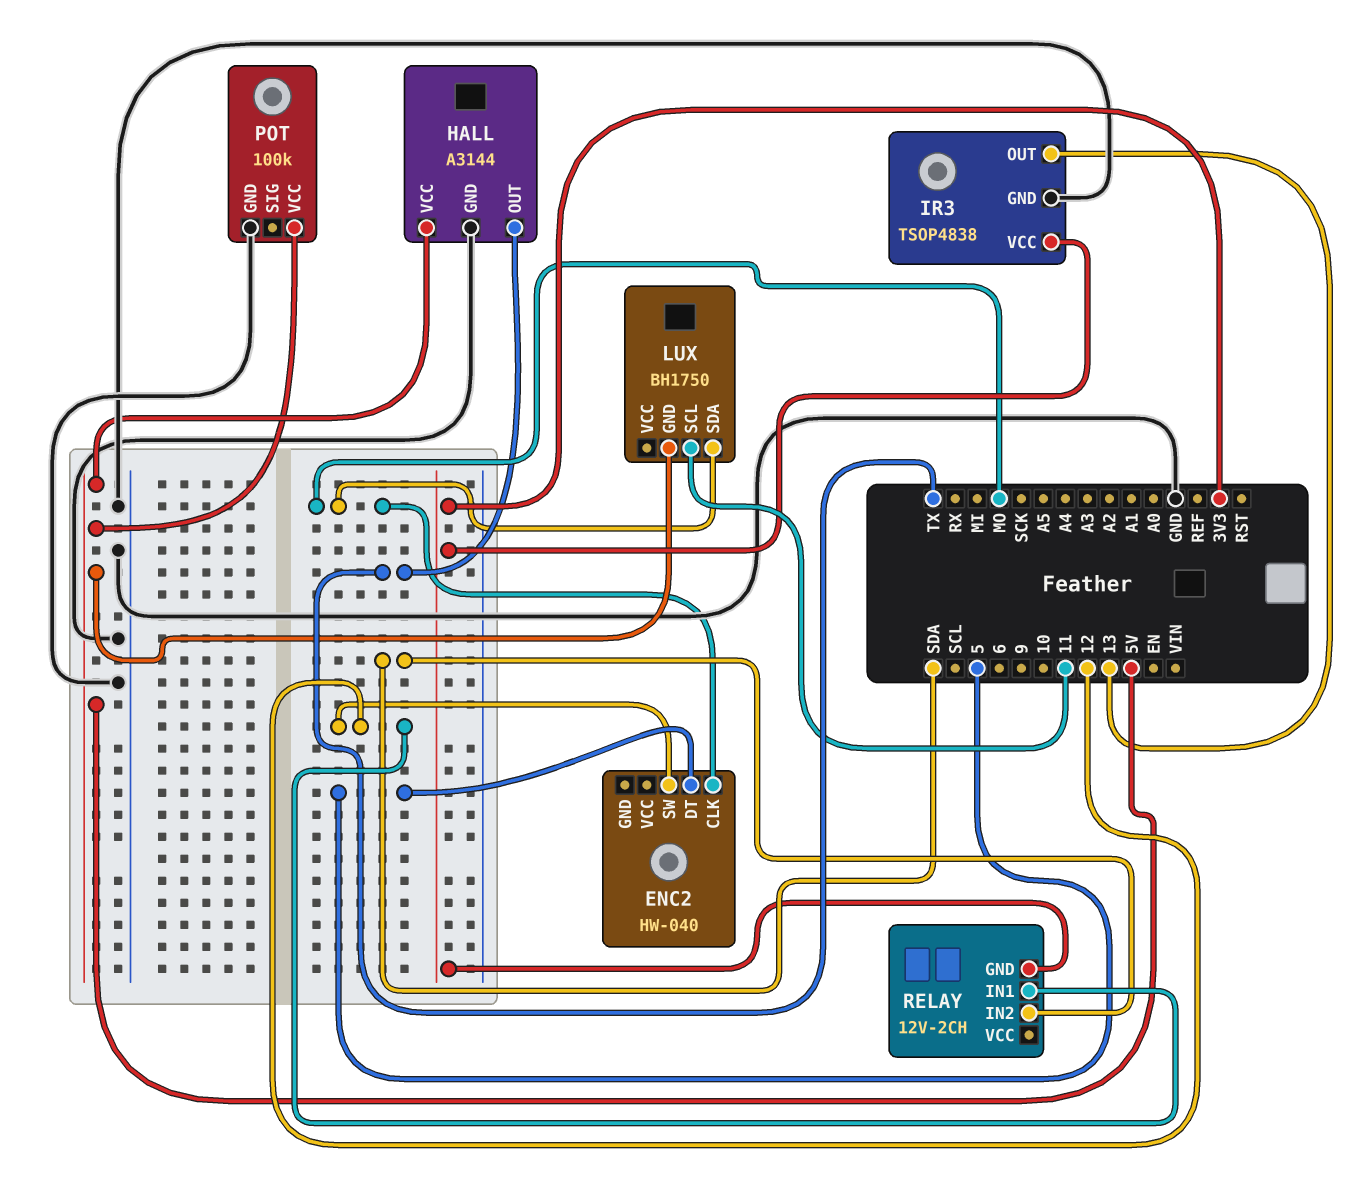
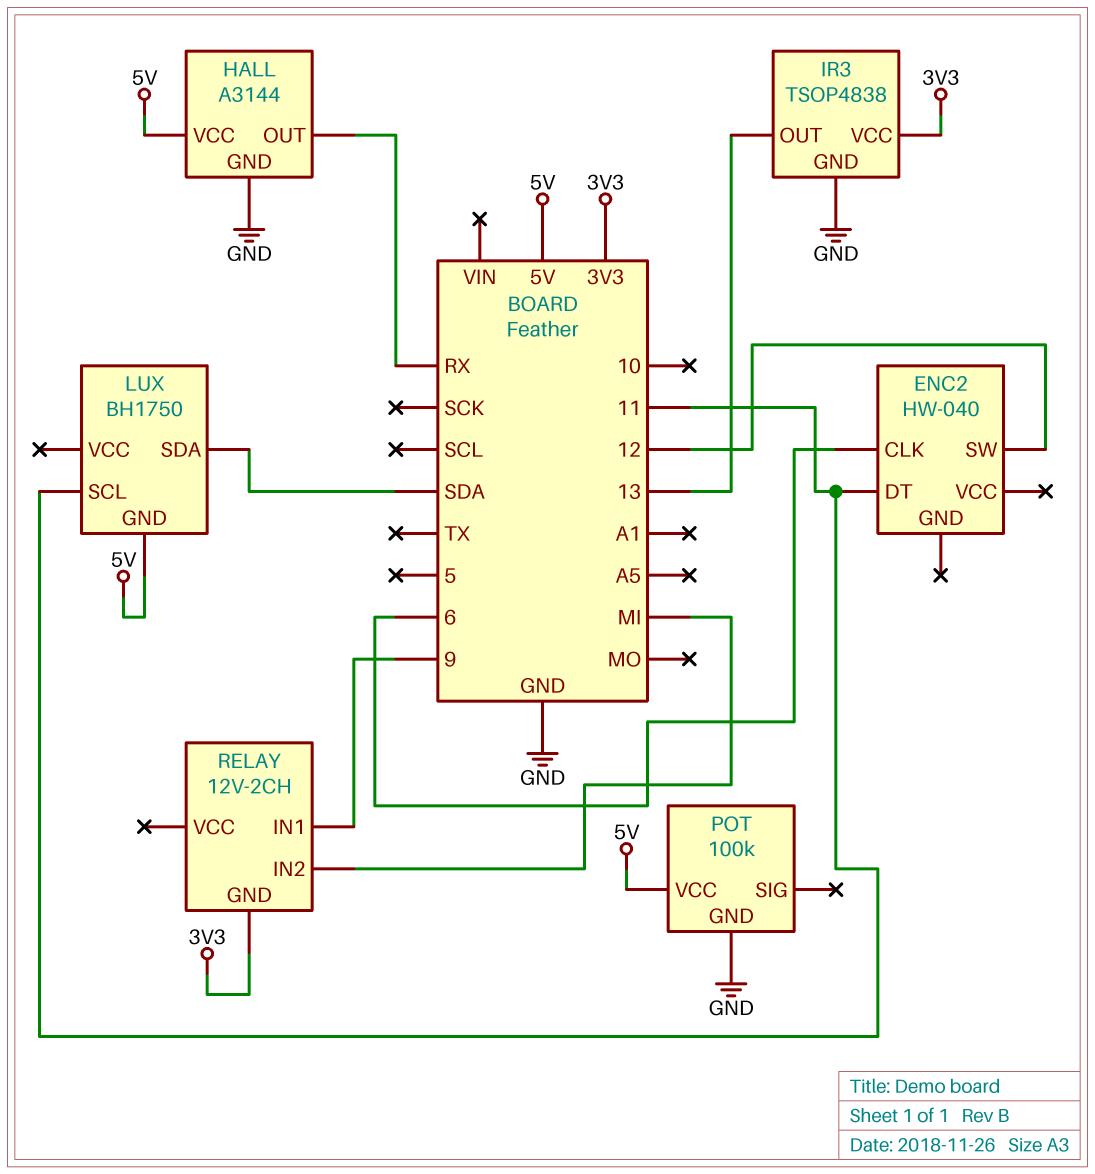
ENC2 pin CLK: MO -> 6
ENC2 pin DT: 5 -> 11
HALL pin OUT: TX -> RX
LUX pin SDA: MO -> SDA
RELAY pin IN1: 12 -> 9
RELAY pin IN2: SDA -> MI

